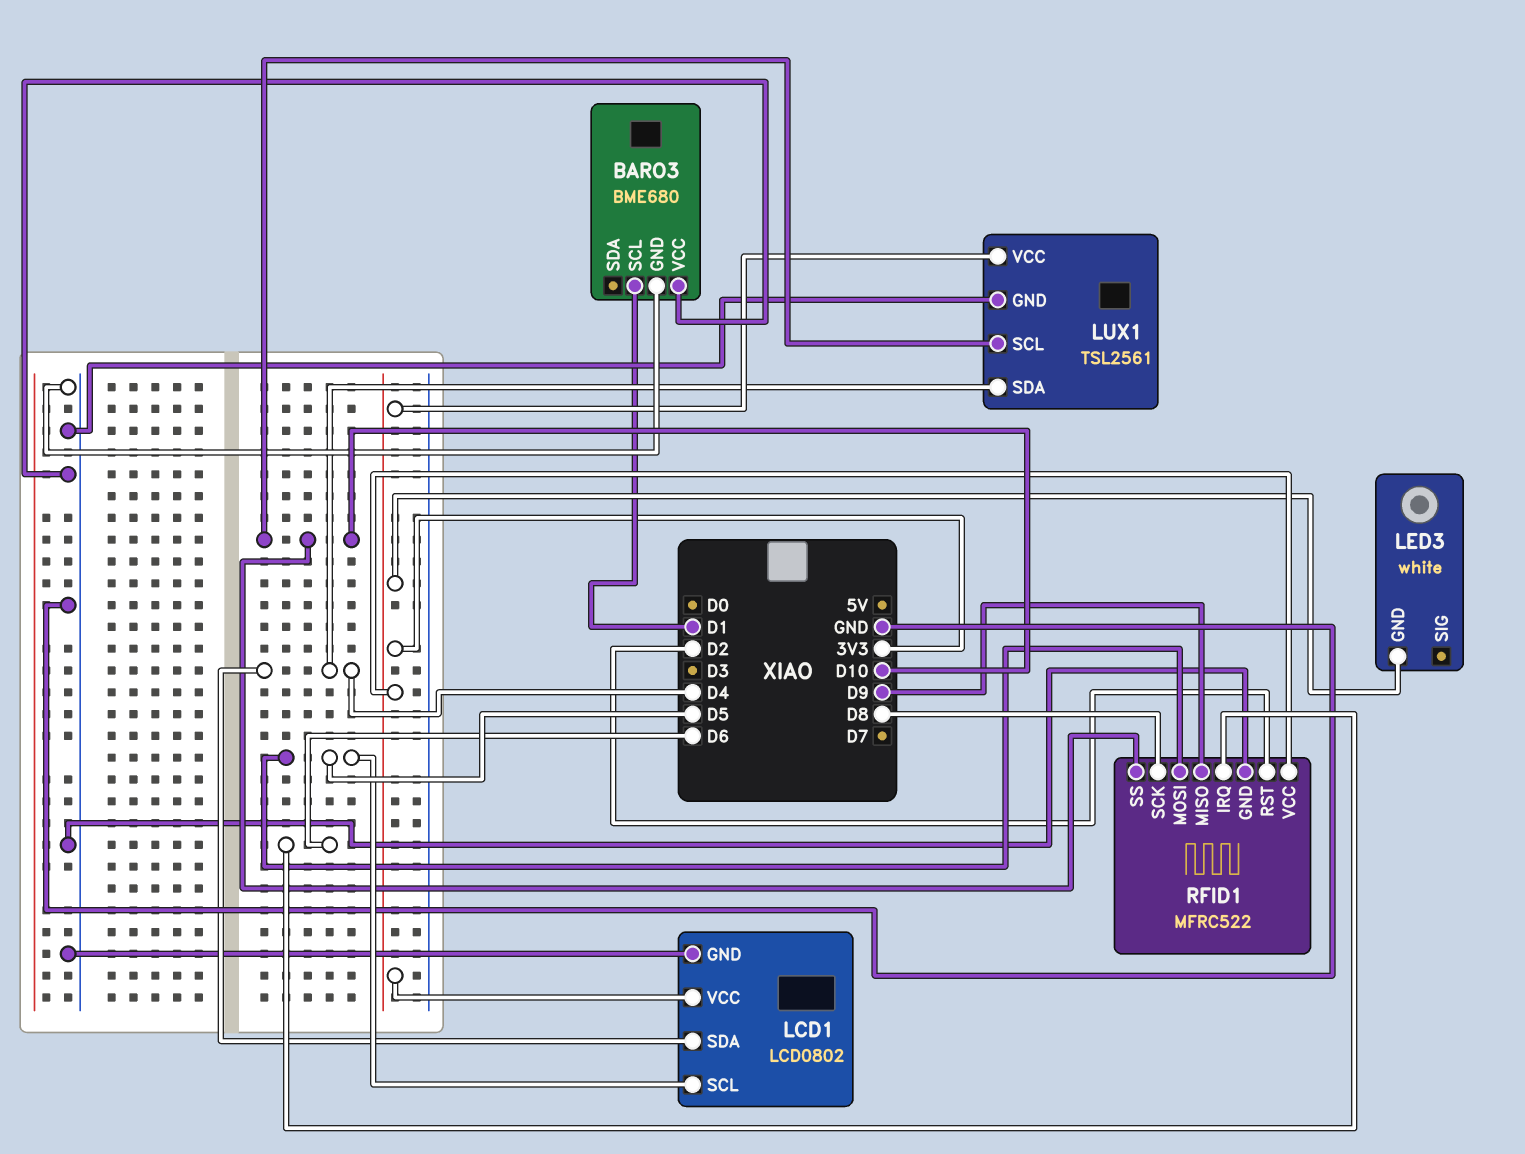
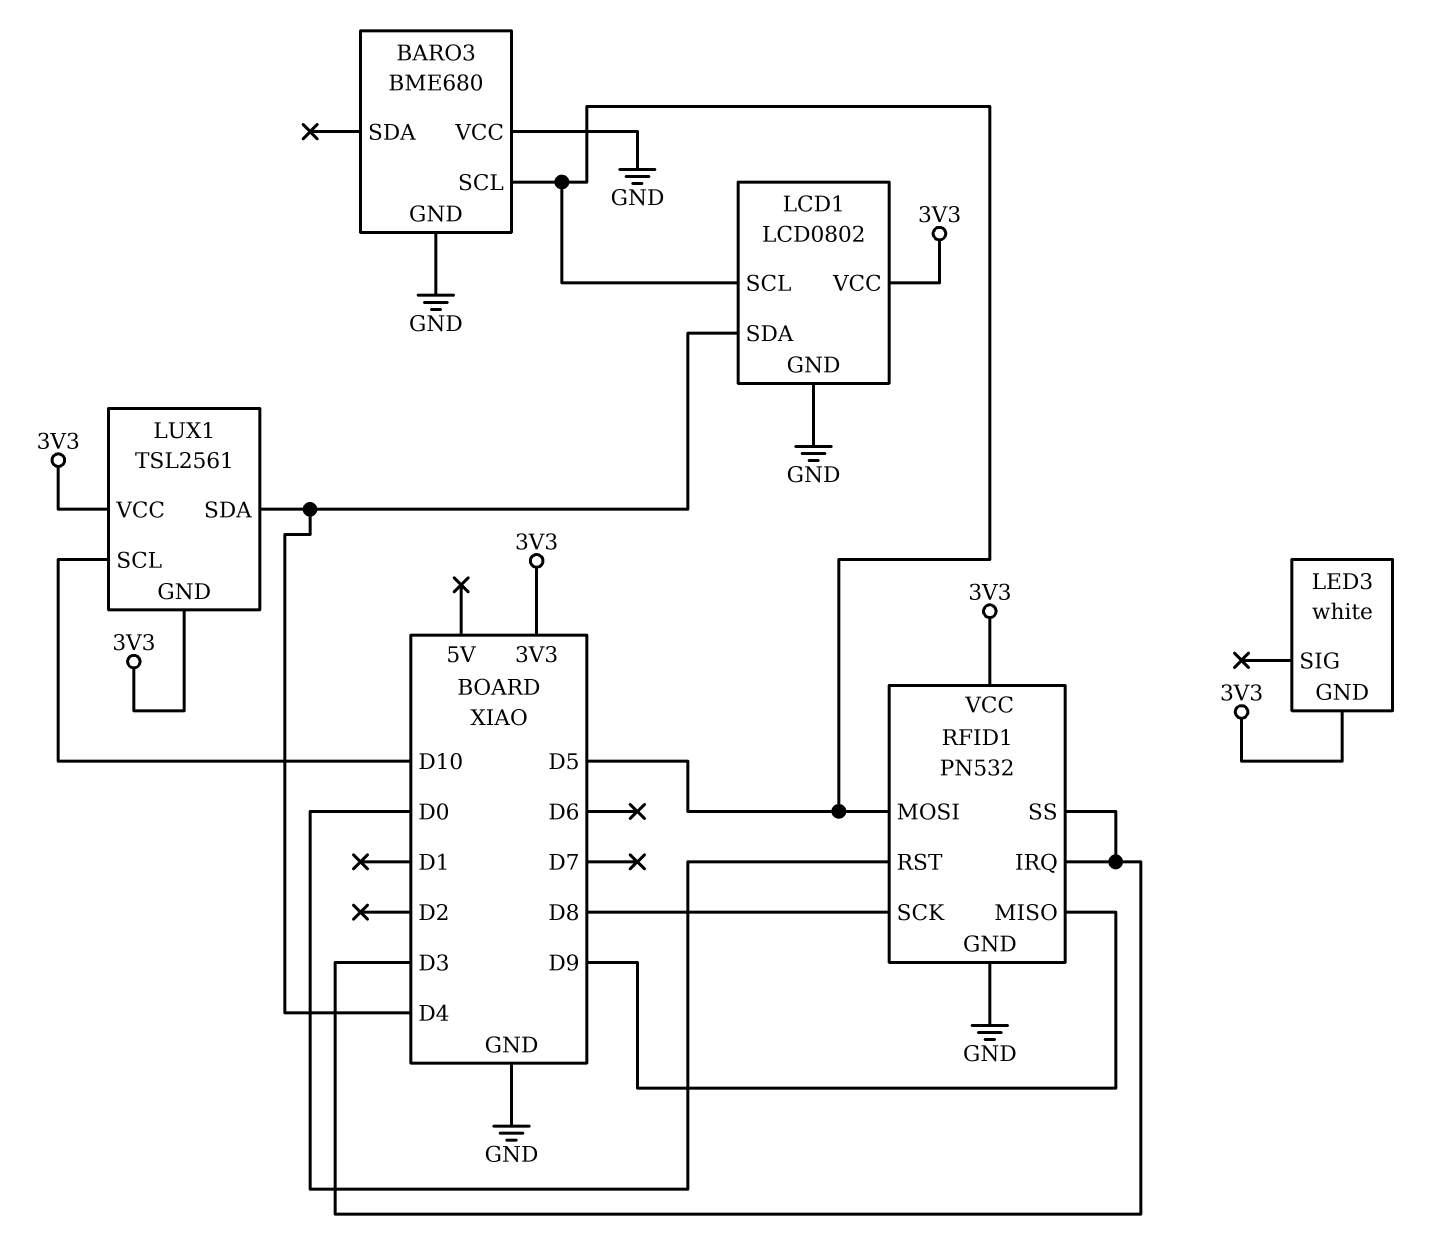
BARO3 pin SCL: D1 -> D5
LUX1 pin GND: GND -> 3V3
RFID1: MFRC522 -> PN532
RFID1 pin IRQ: D6 -> D3
RFID1 pin RST: D2 -> D0
RFID1 pin SS: D10 -> D3

